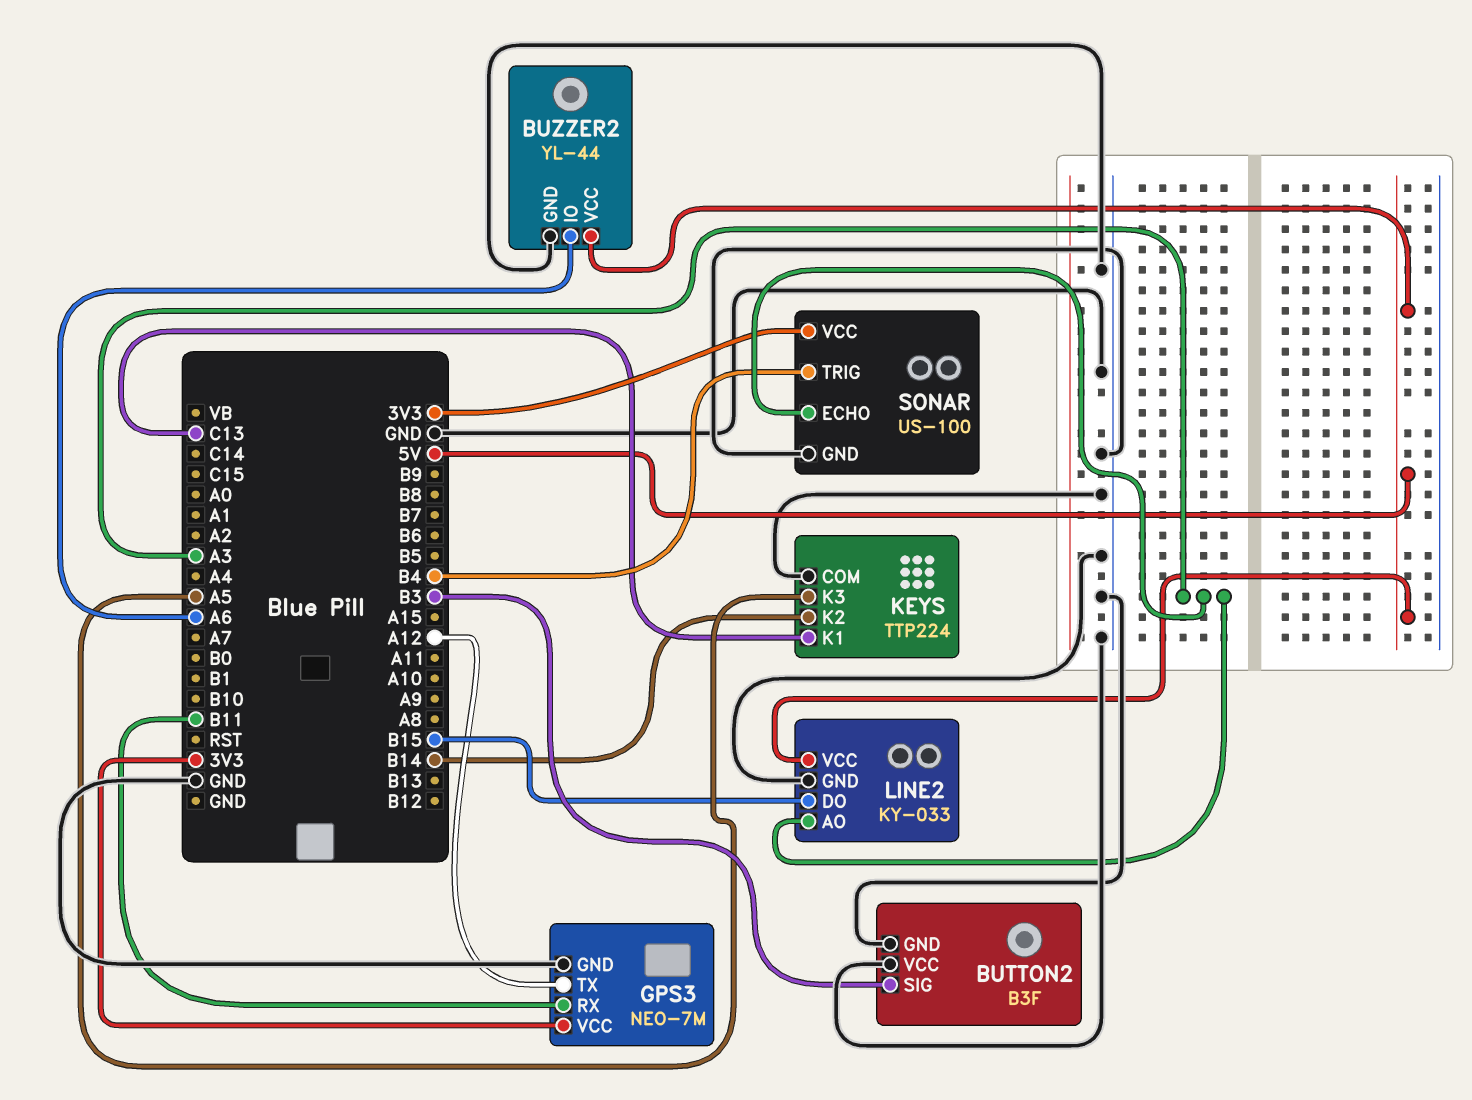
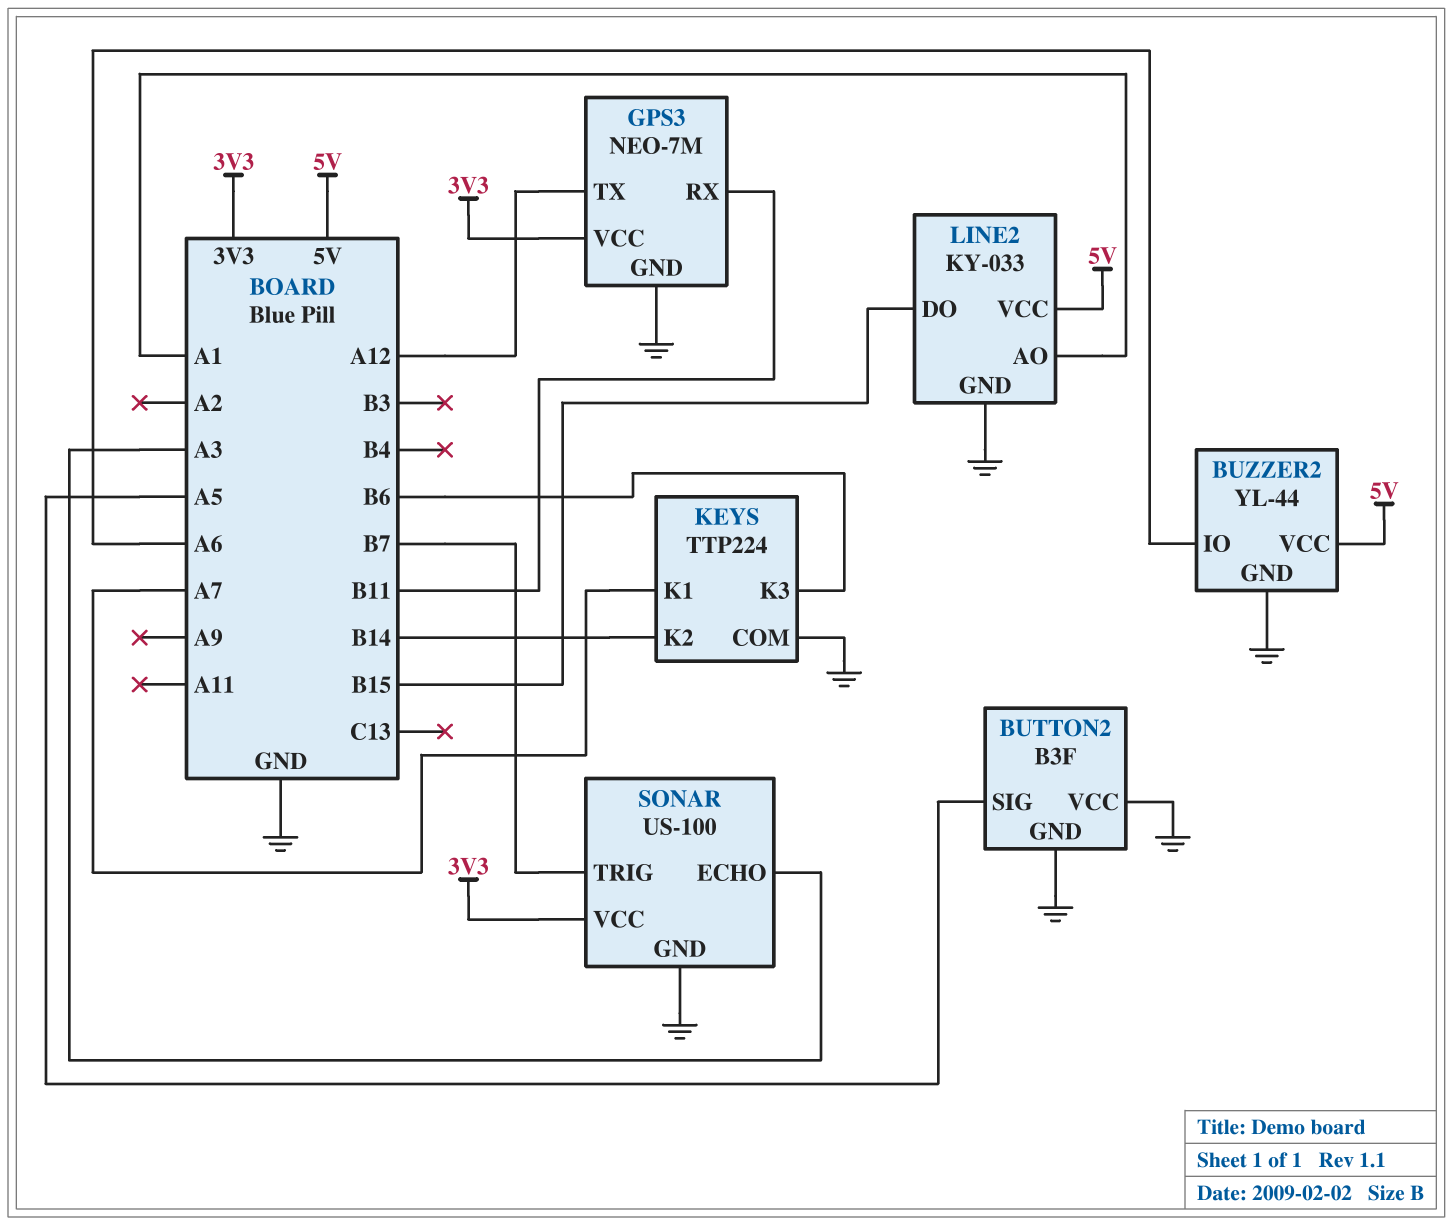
BUTTON2 pin SIG: B3 -> A5
KEYS pin K1: C13 -> A7
KEYS pin K3: A5 -> B6
LINE2 pin AO: A3 -> A1
SONAR pin TRIG: B4 -> B7

